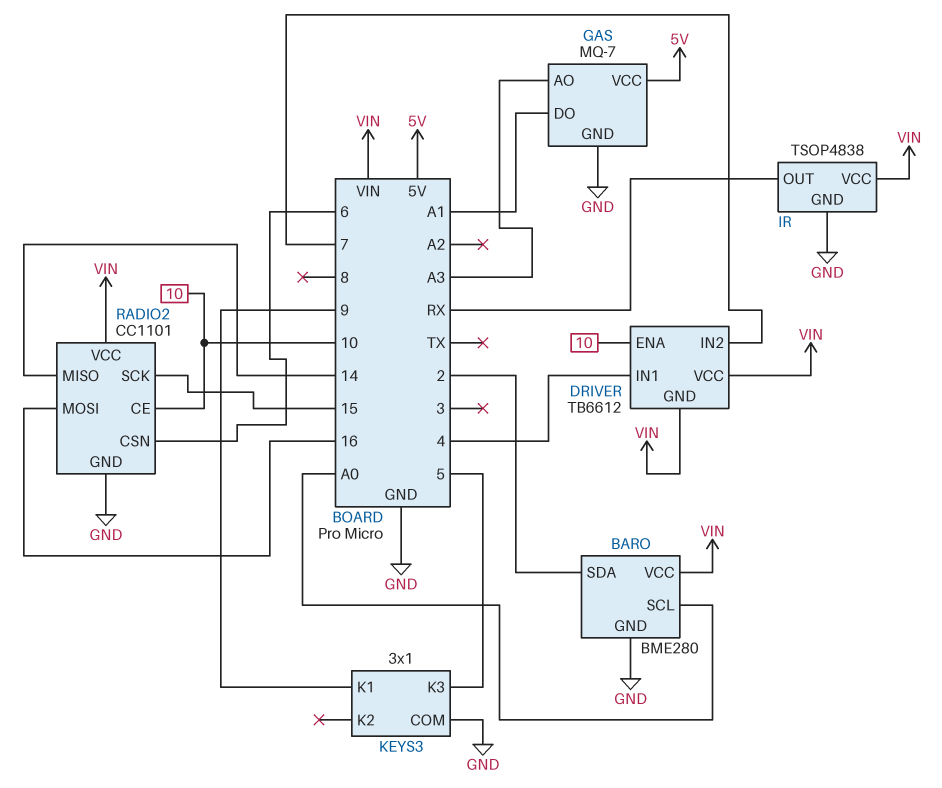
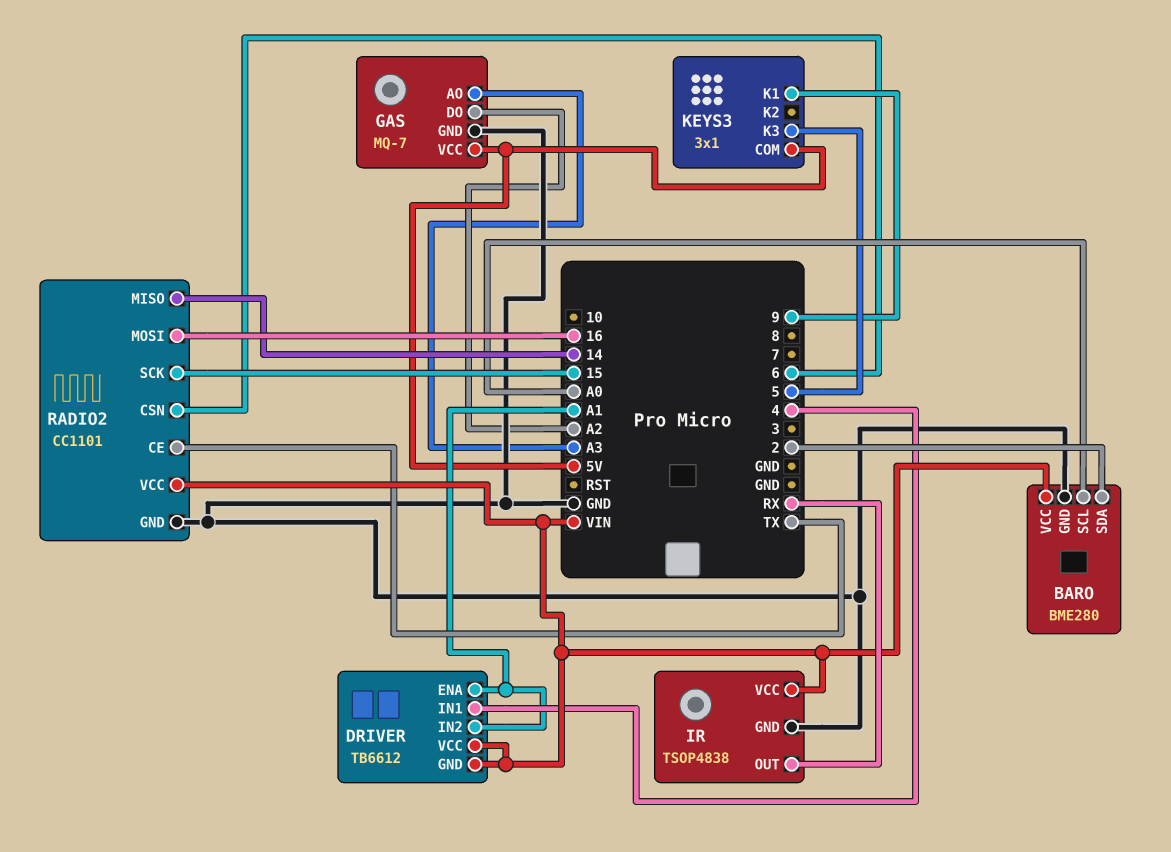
DRIVER pin ENA: 10 -> A1
DRIVER pin IN2: 7 -> A1
GAS pin DO: A1 -> A2
KEYS3 pin COM: GND -> 5V
RADIO2 pin CE: 10 -> TX

